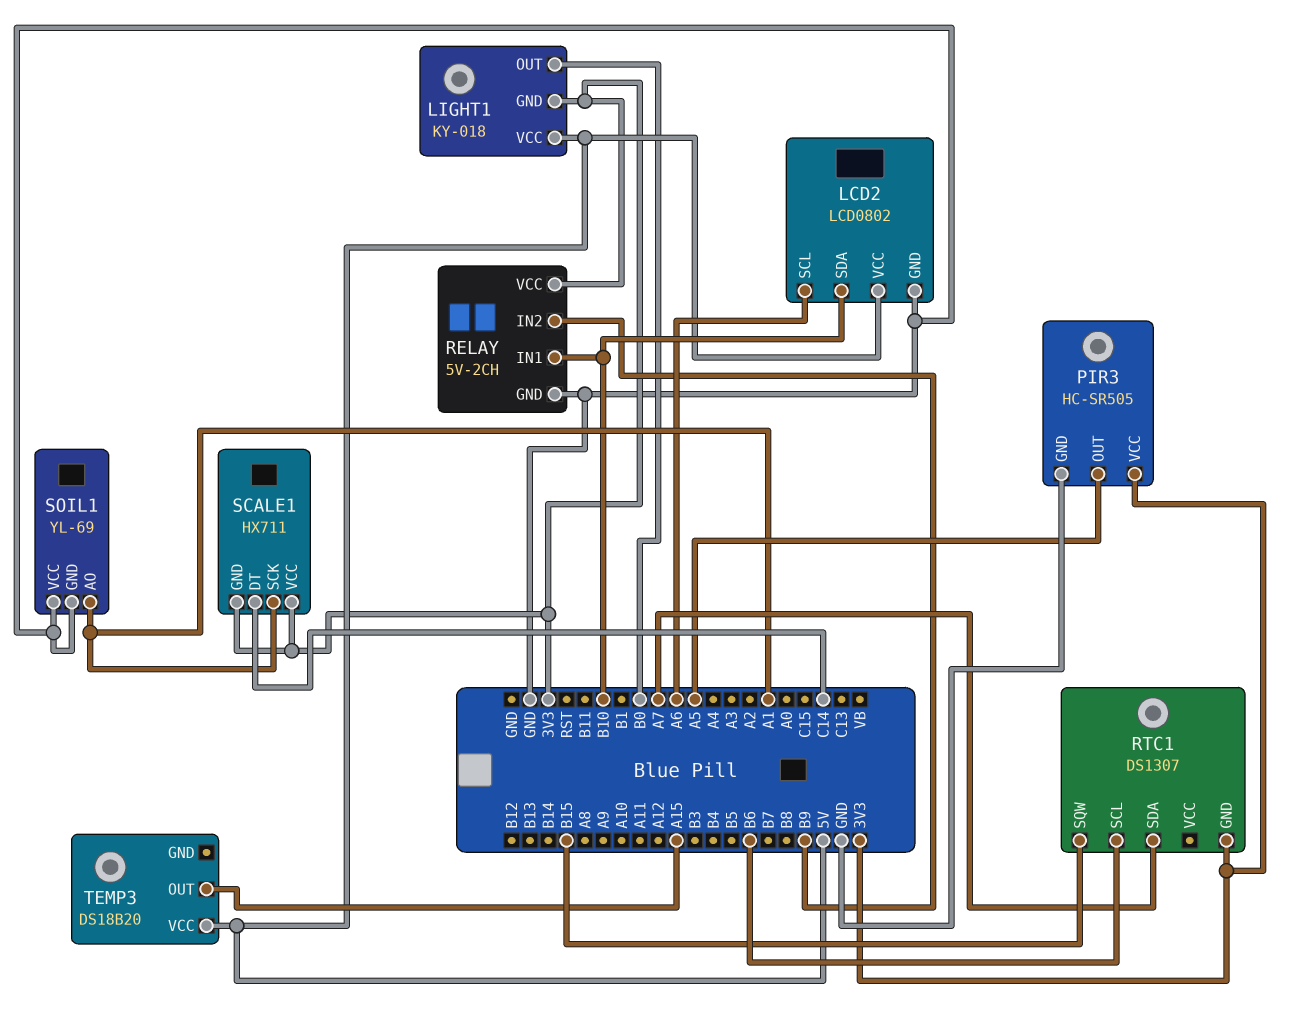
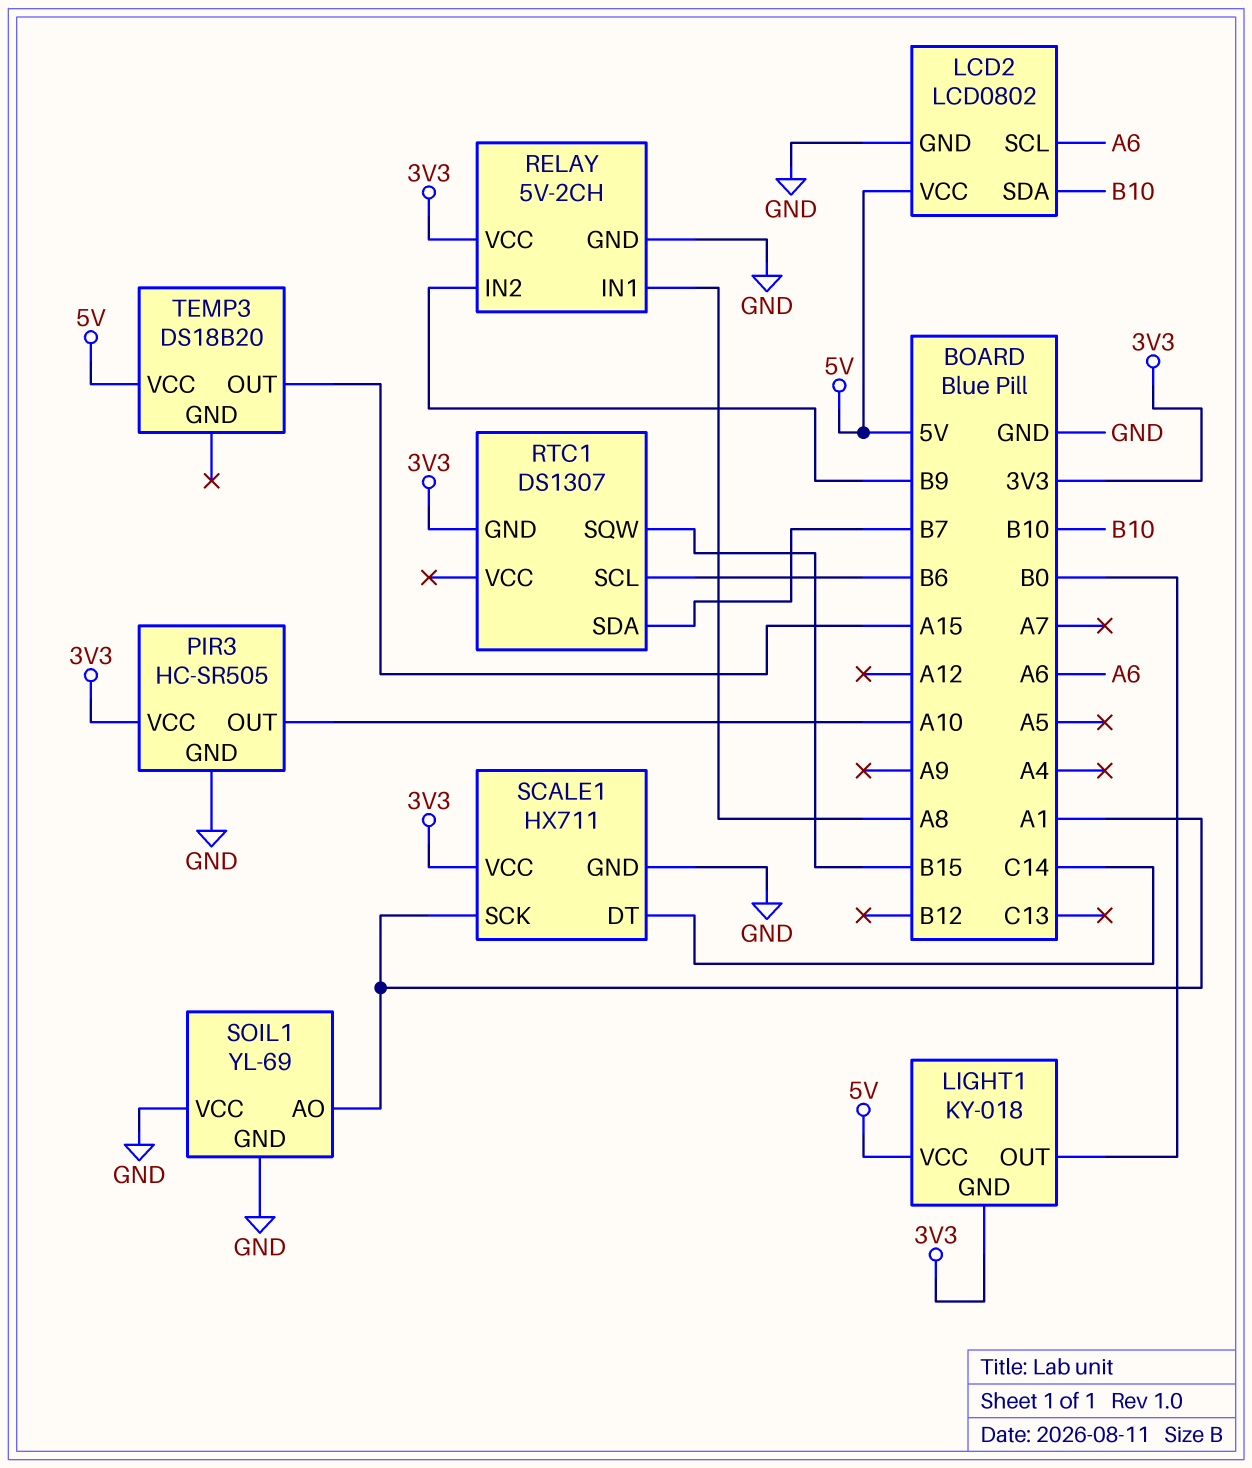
PIR3 pin OUT: A5 -> A10
RELAY pin IN1: B10 -> A8
RTC1 pin SDA: A7 -> B7
SCALE1 pin GND: 3V3 -> GND

